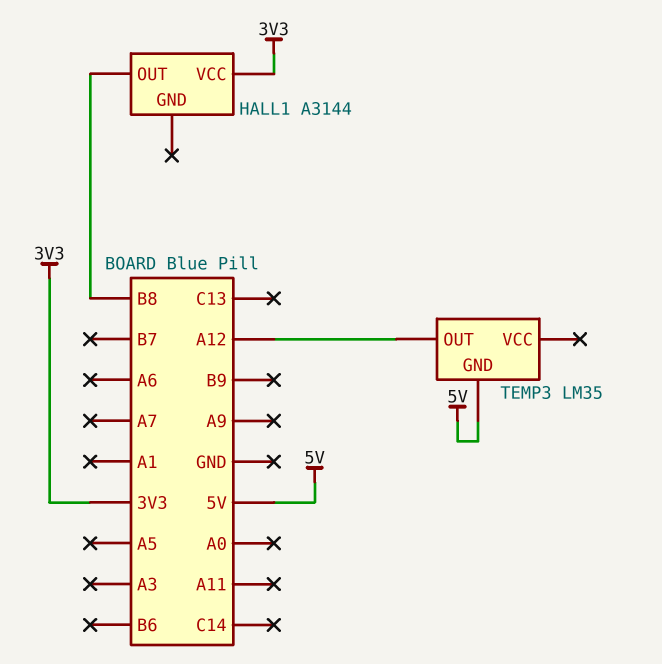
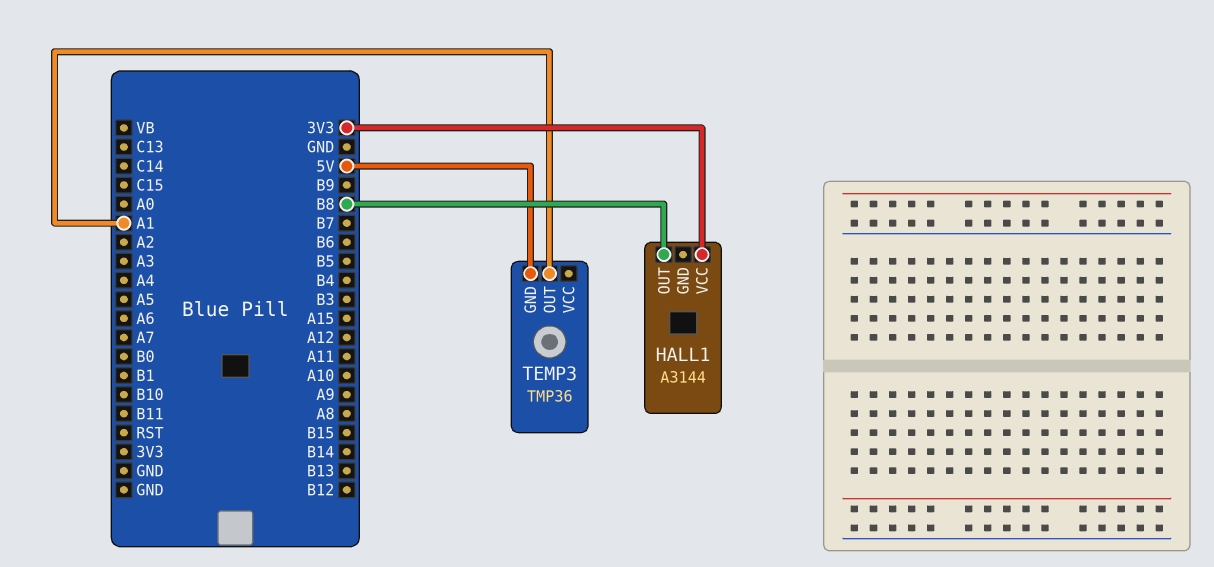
TEMP3: LM35 -> TMP36
TEMP3 pin OUT: A12 -> A1

